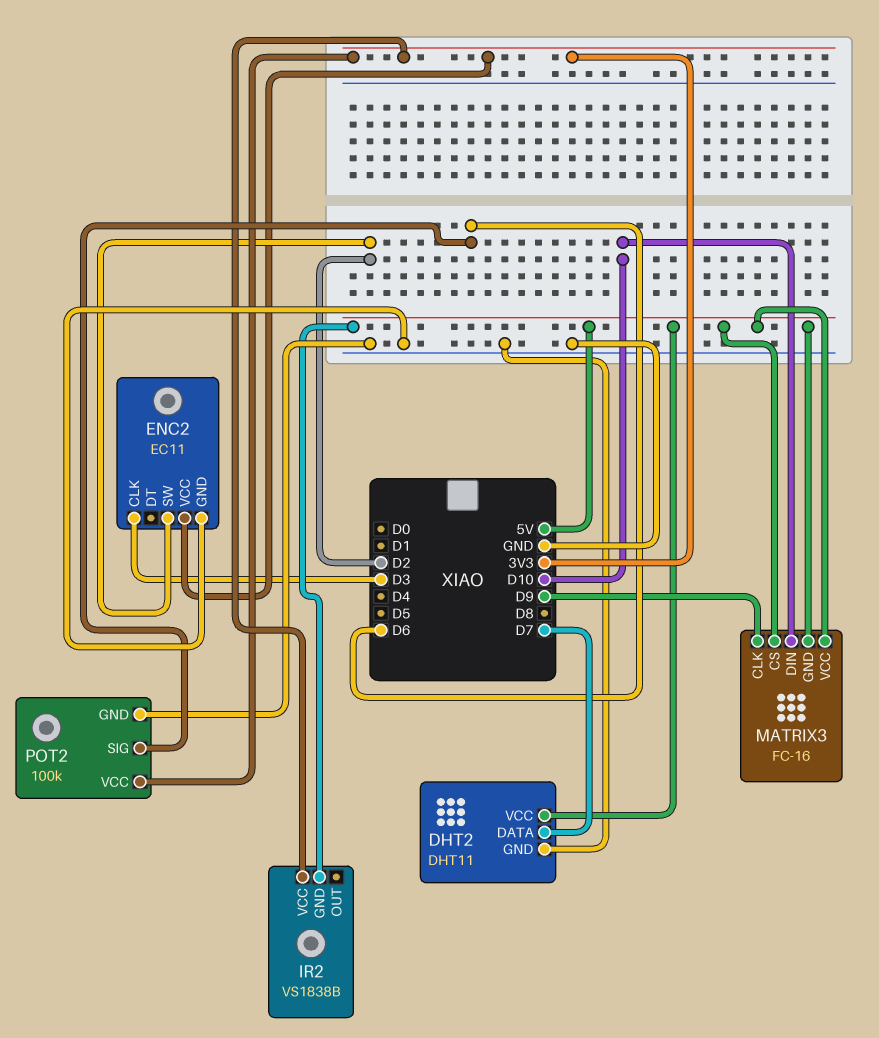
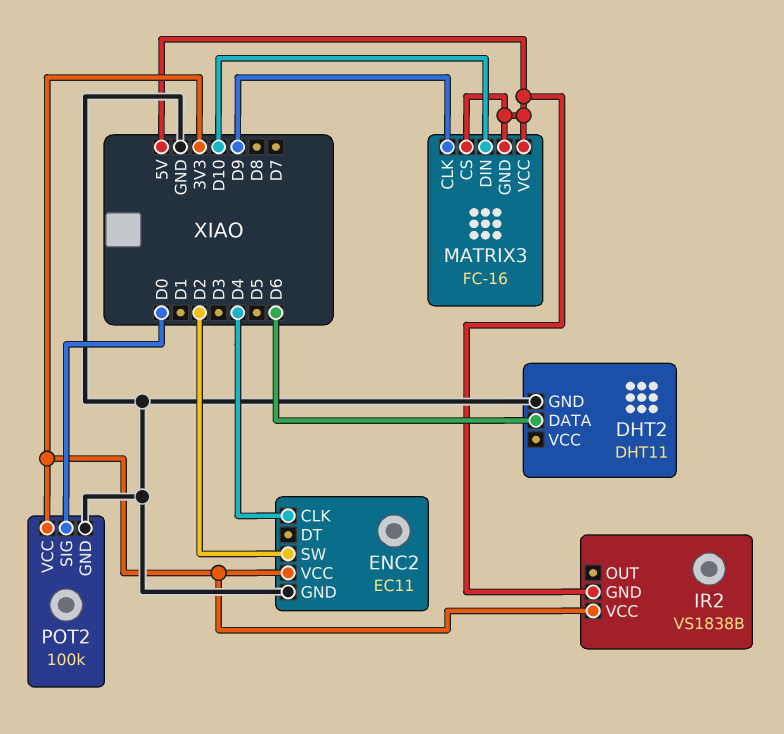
DHT2 pin DATA: D7 -> D6
DHT2 pin VCC: 5V -> none
ENC2 pin CLK: D3 -> D4
POT2 pin SIG: D6 -> D0

